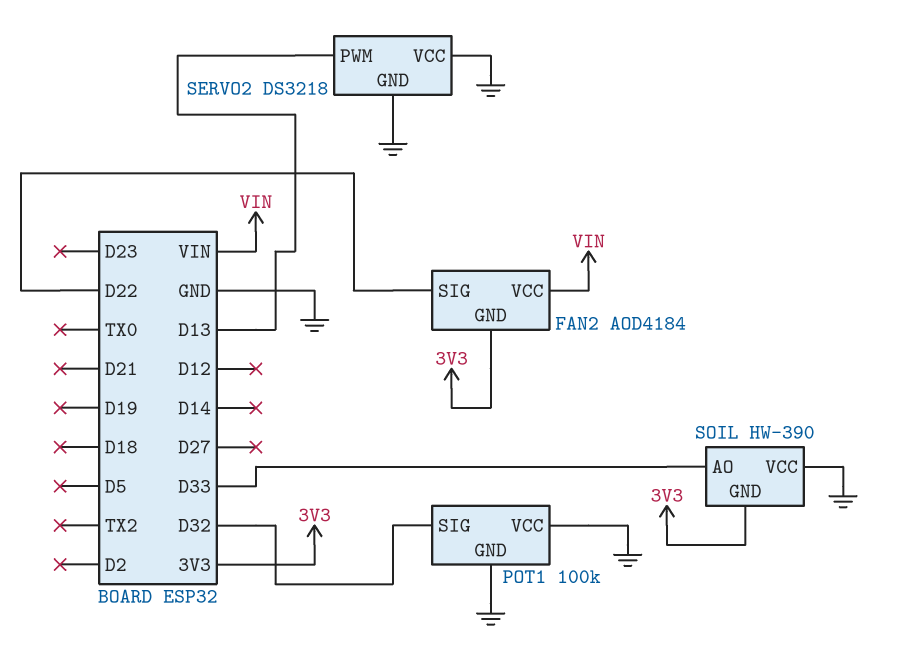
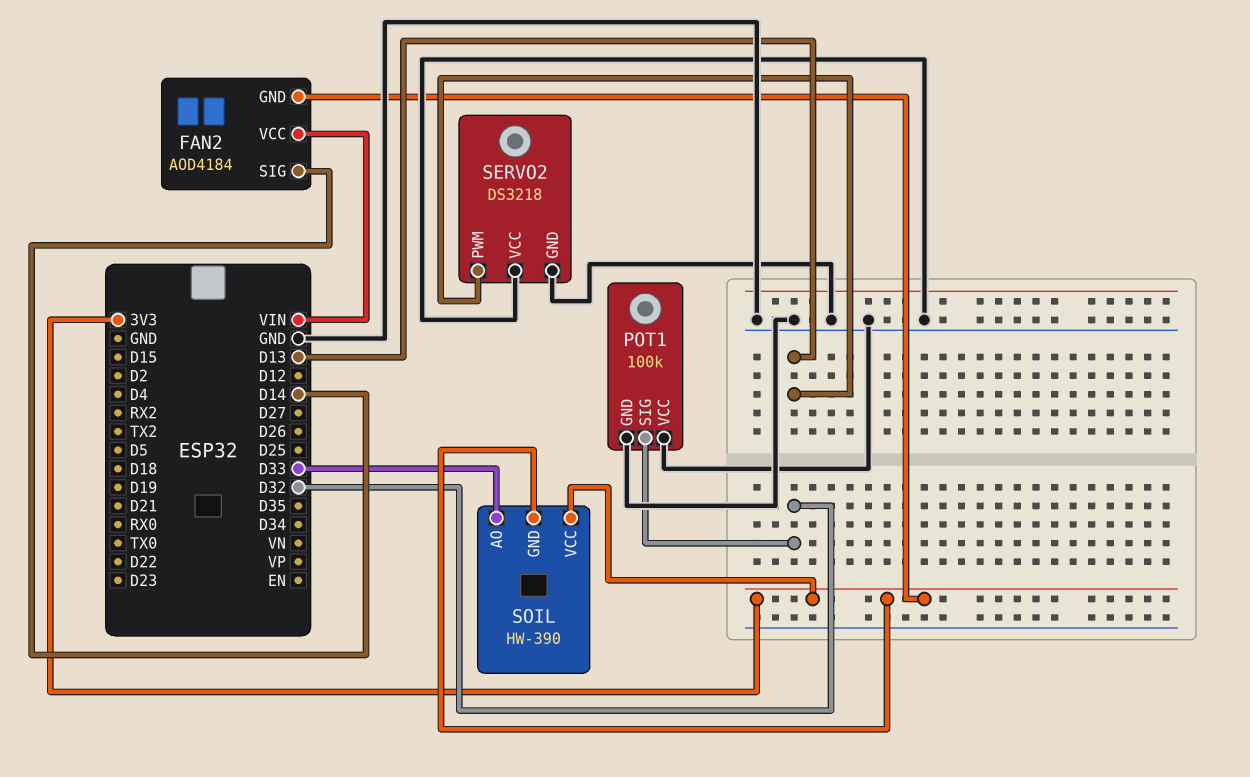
FAN2 pin SIG: D22 -> D14
SOIL pin VCC: GND -> 3V3

